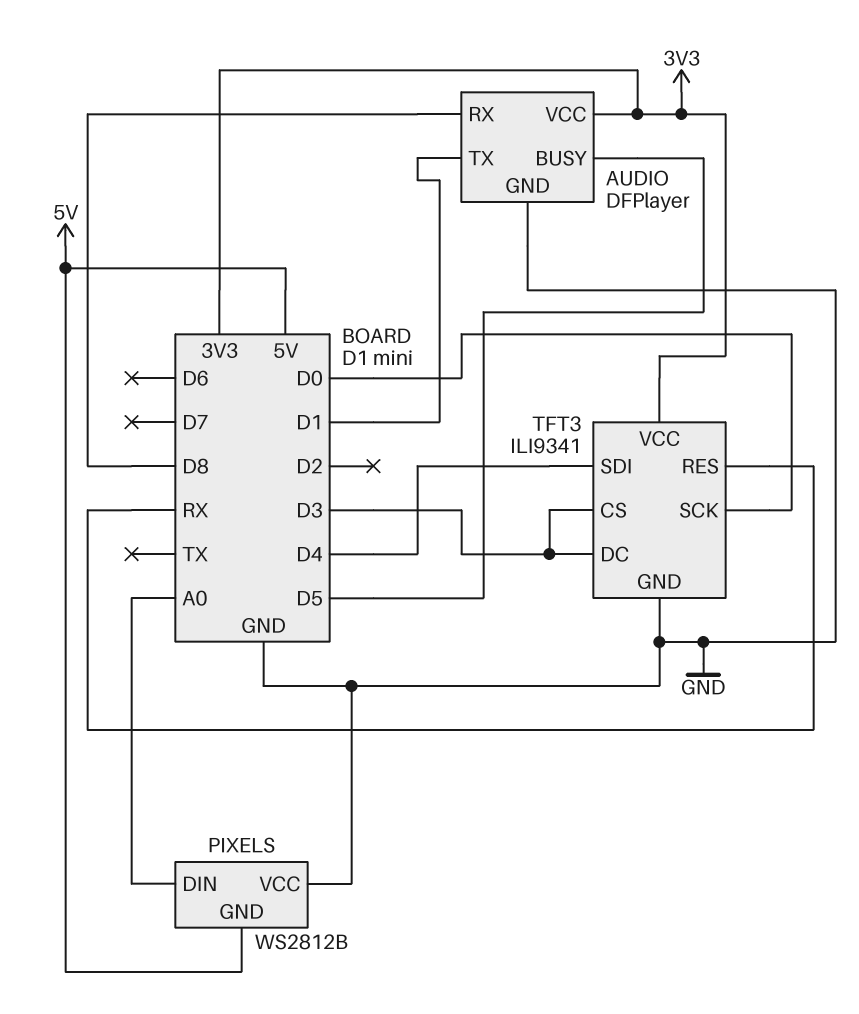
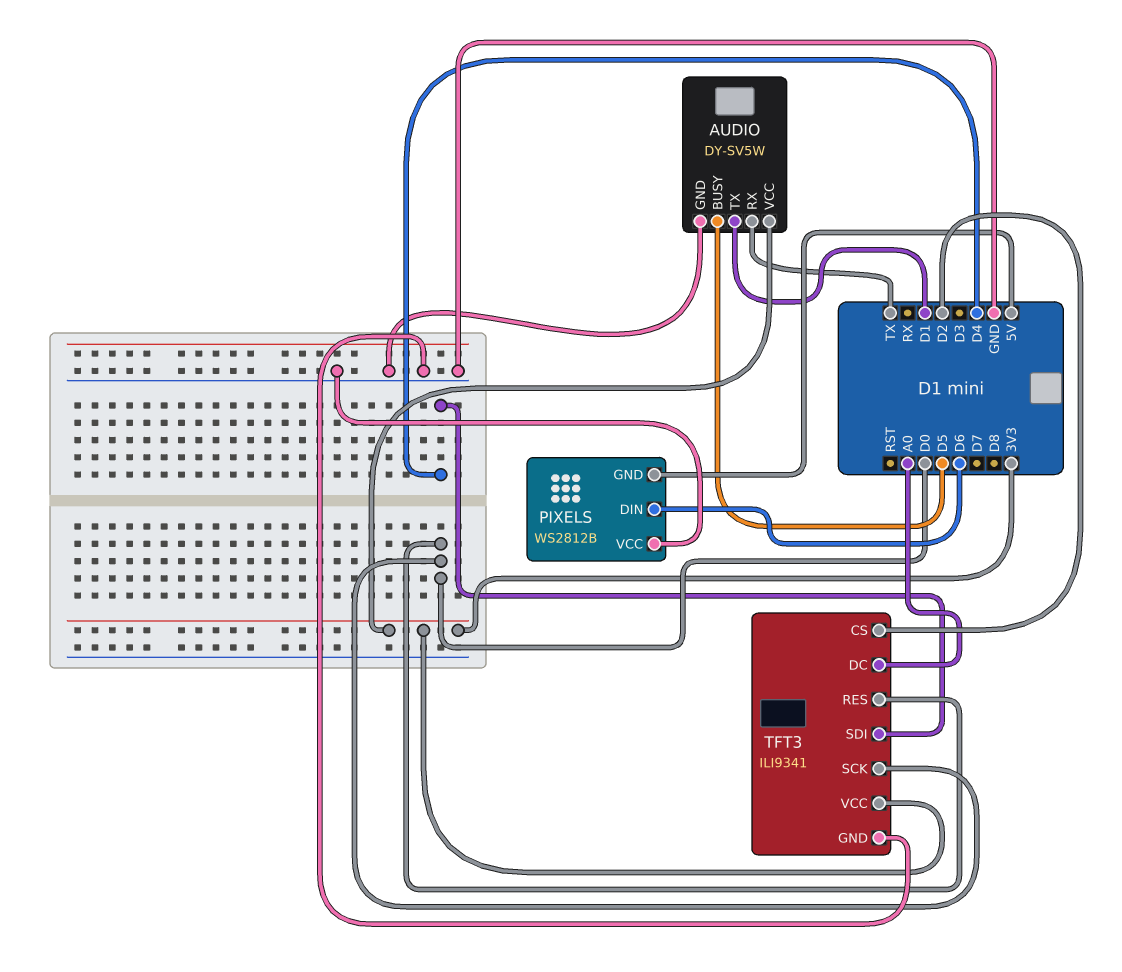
AUDIO: DFPlayer -> DY-SV5W
AUDIO pin RX: D8 -> TX
PIXELS pin DIN: A0 -> D6
TFT3 pin CS: D3 -> D2
TFT3 pin DC: D3 -> A0
TFT3 pin RES: RX -> D0

